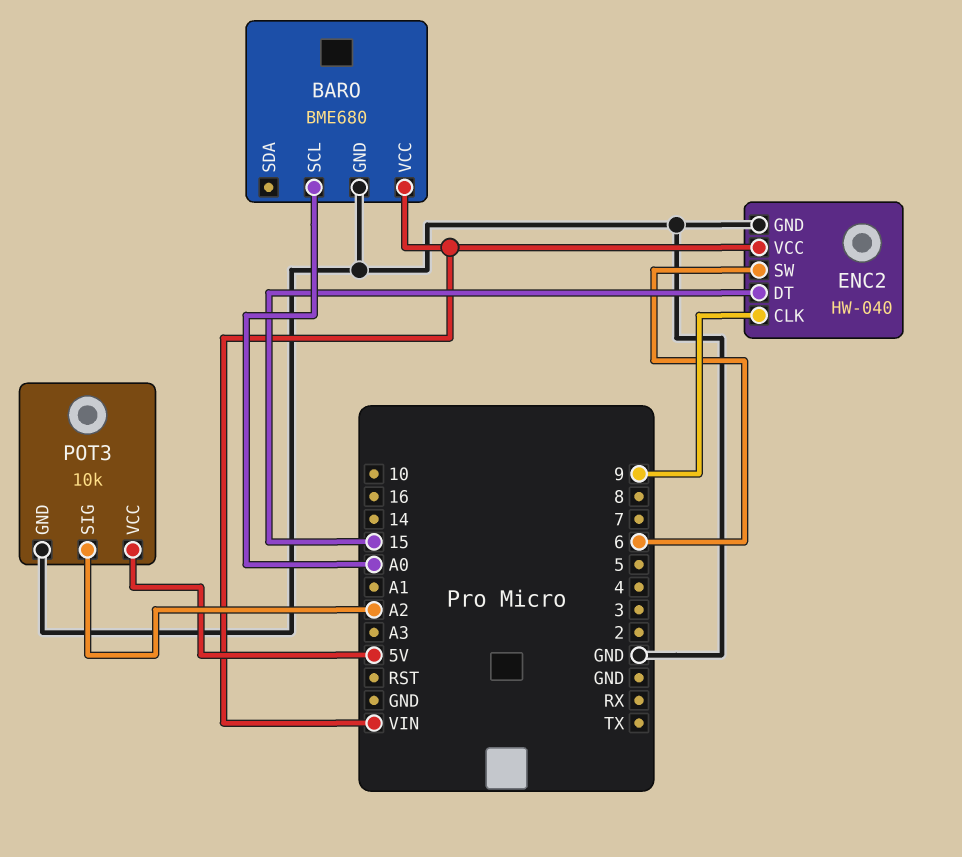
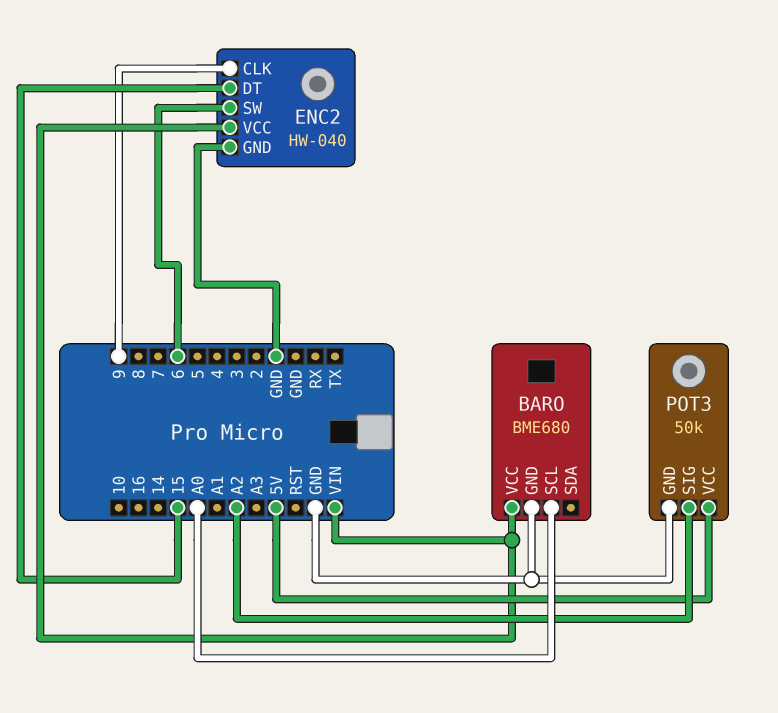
POT3: 10k -> 50k

